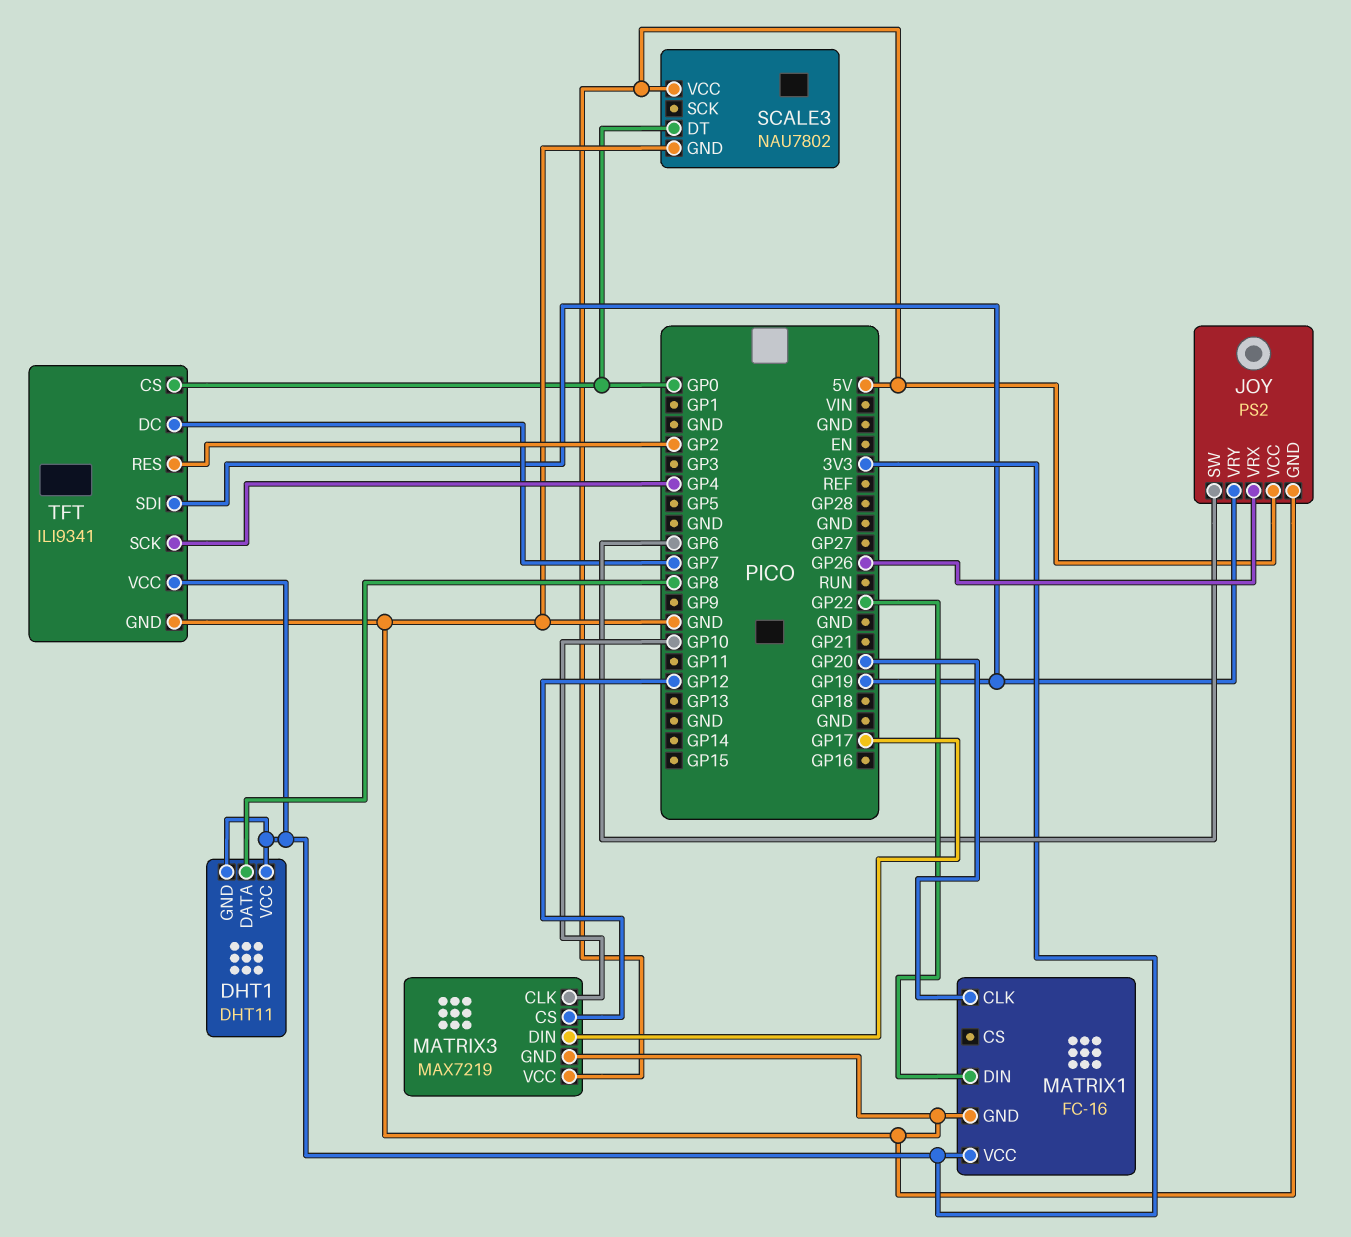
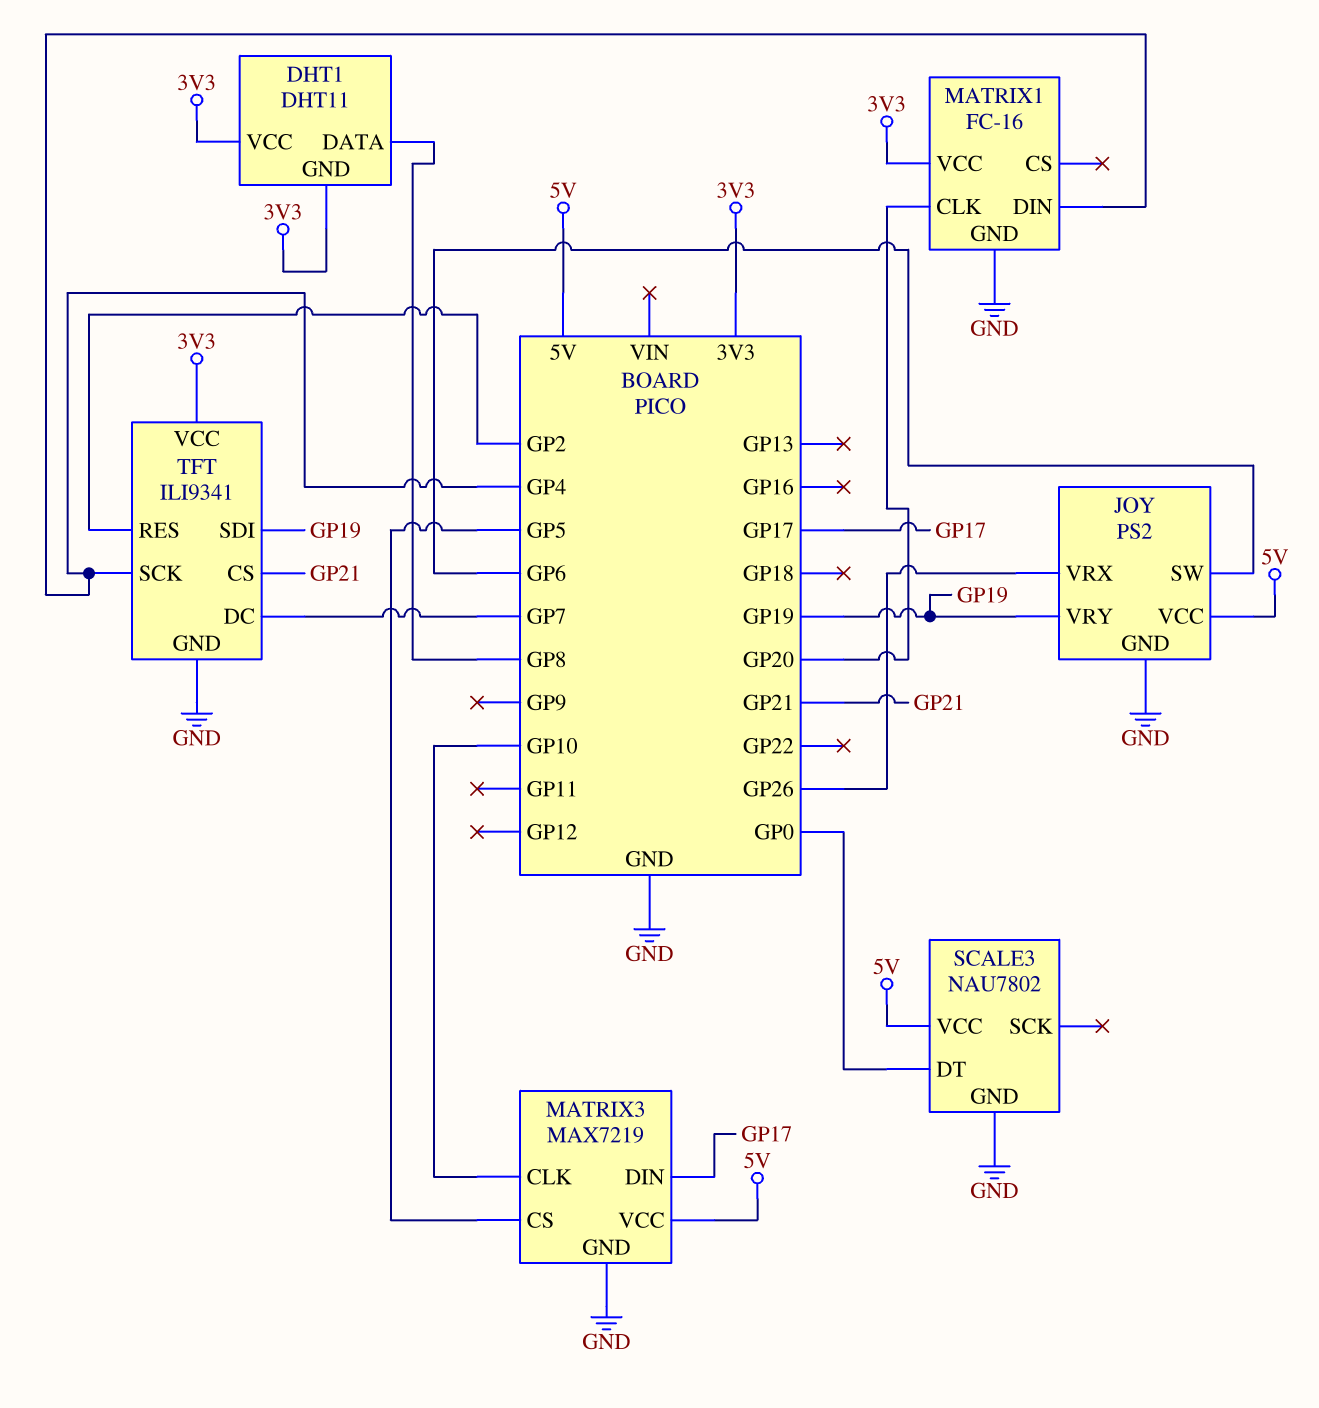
MATRIX1 pin DIN: GP22 -> GP4
MATRIX3 pin CS: GP12 -> GP5
TFT pin CS: GP0 -> GP21

